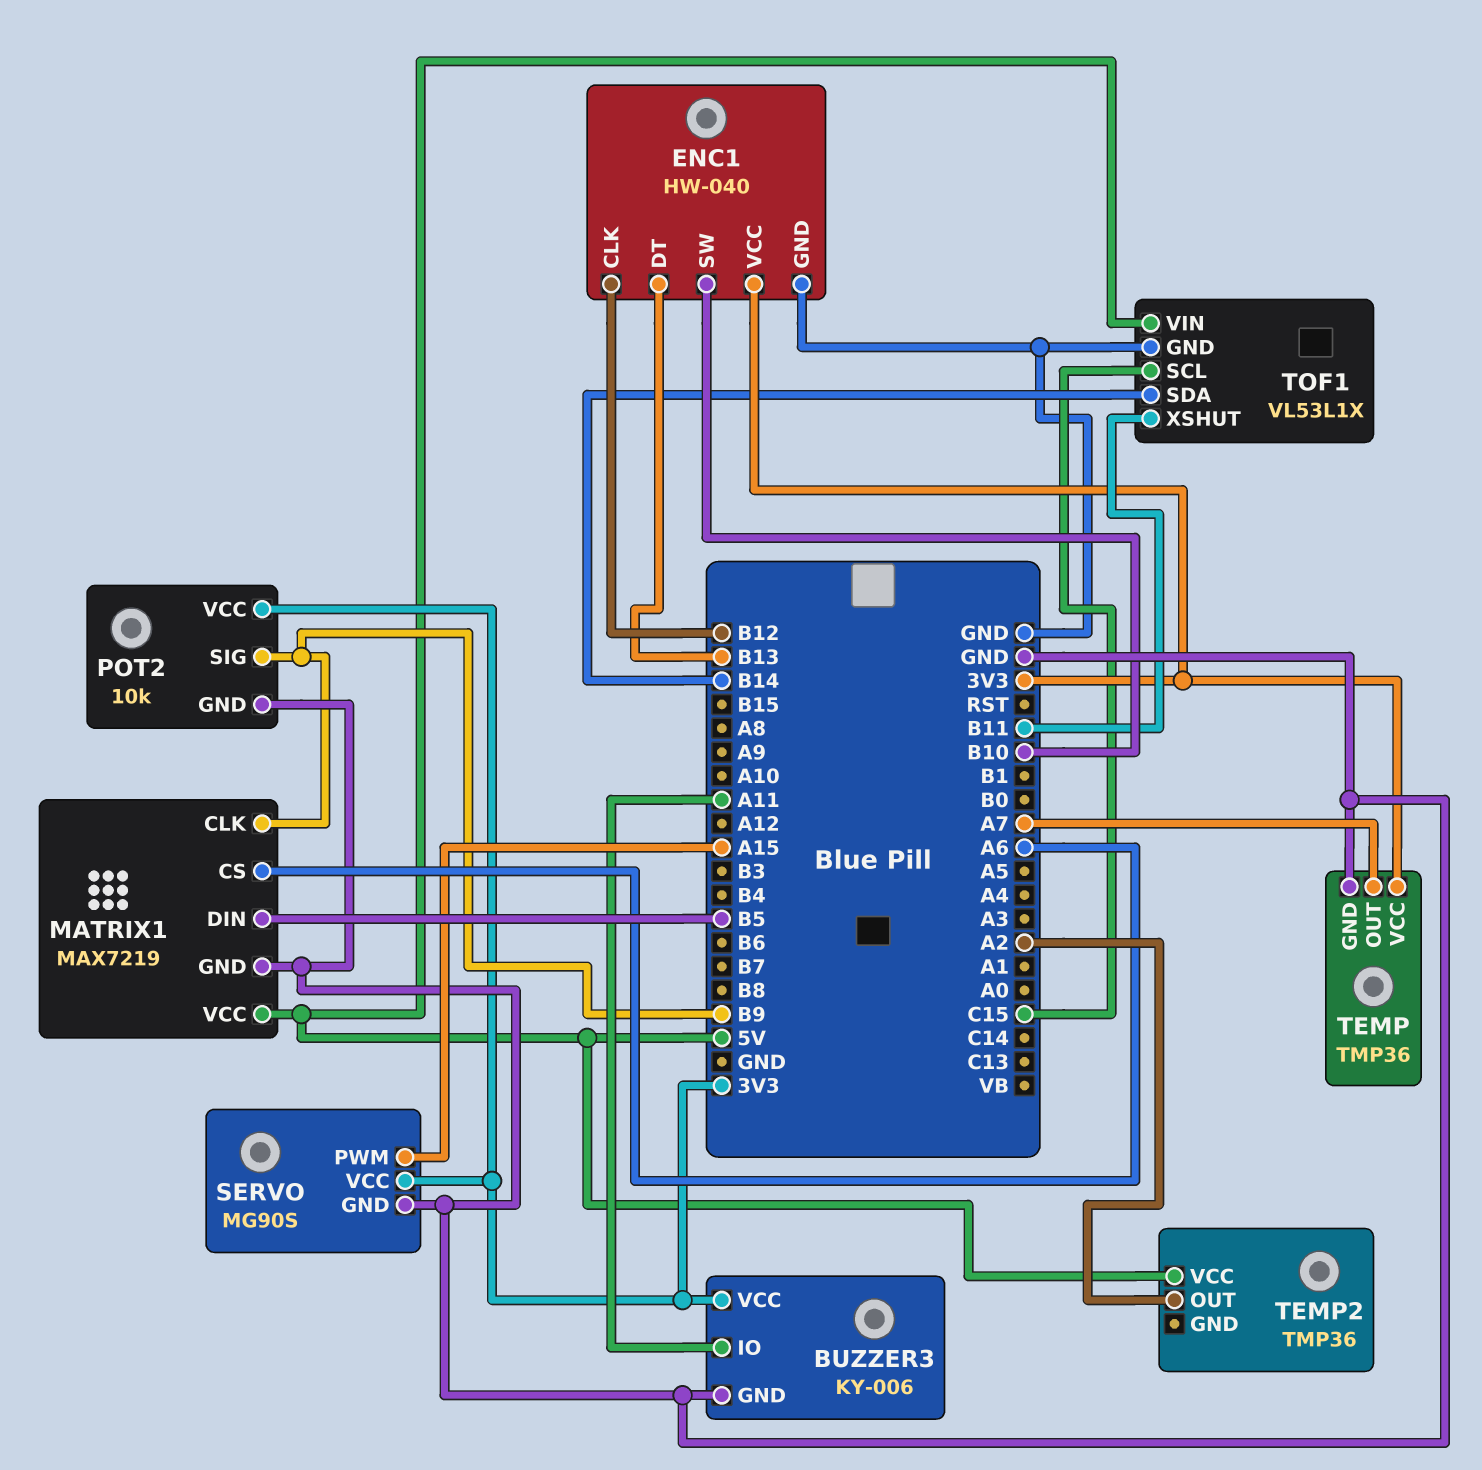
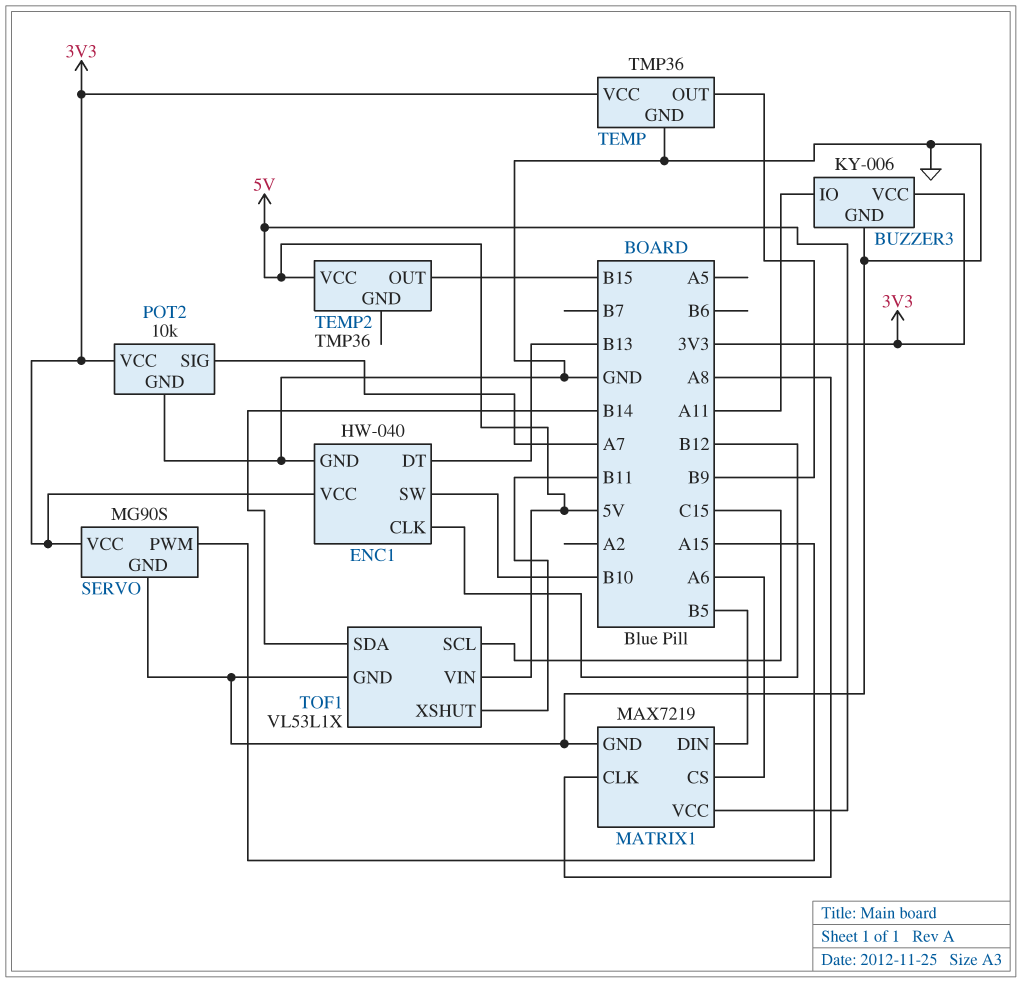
MATRIX1 pin CLK: B9 -> A8
POT2 pin SIG: B9 -> A7
TEMP pin OUT: A7 -> B9
TEMP2 pin OUT: A2 -> B15

